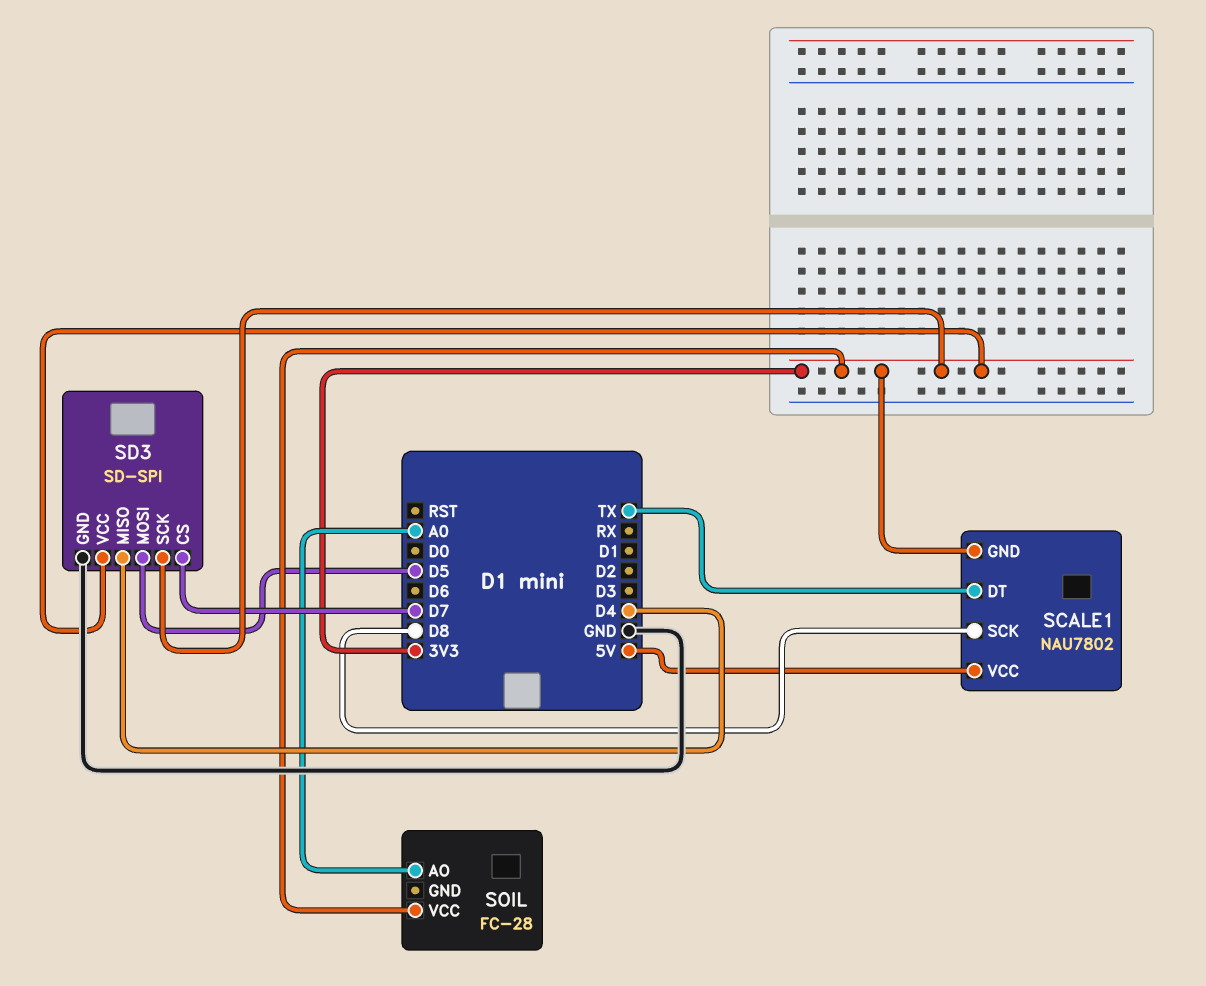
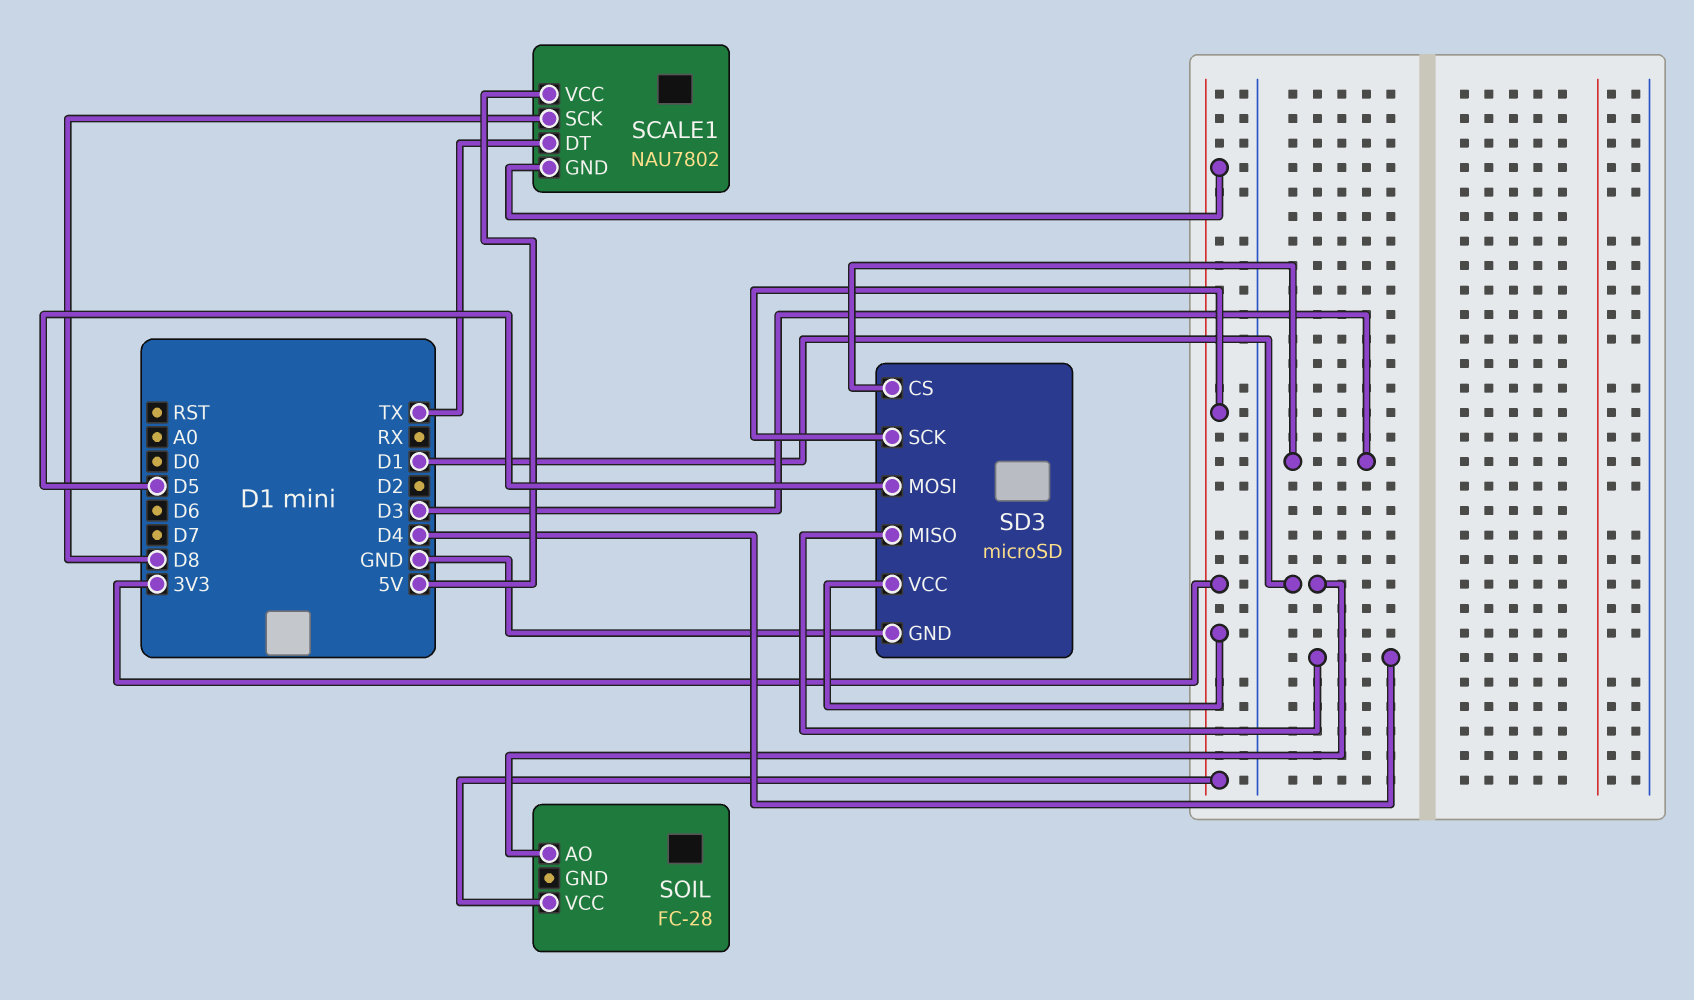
SD3: SD-SPI -> microSD
SD3 pin CS: D7 -> D3
SOIL pin AO: A0 -> D1

